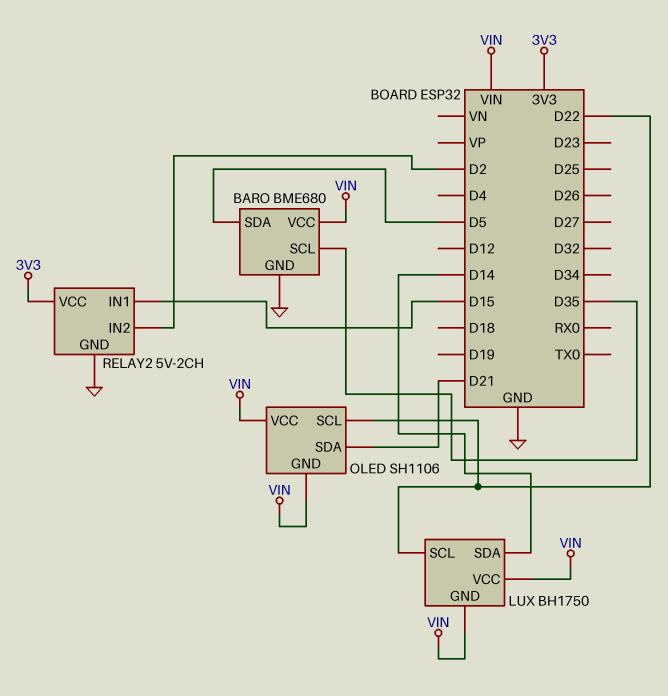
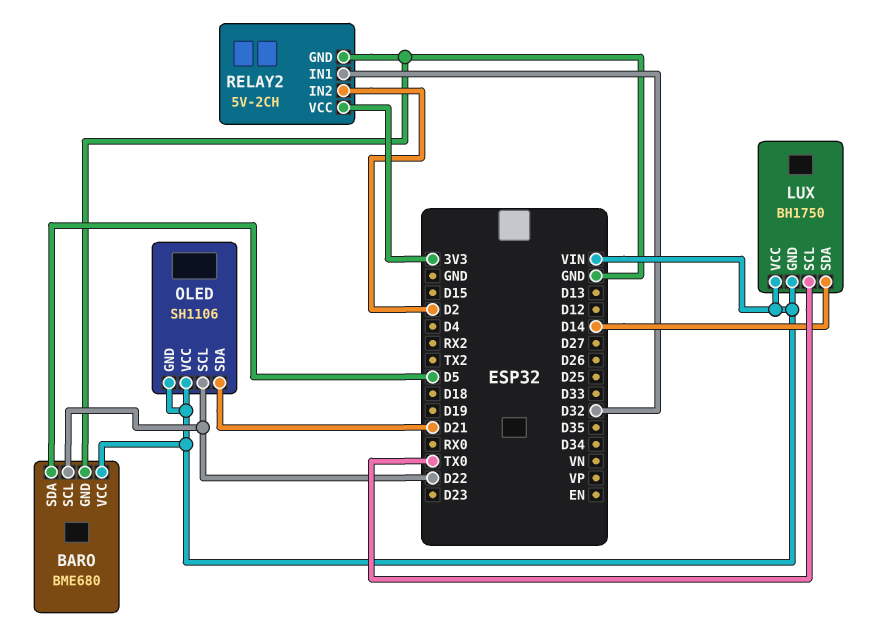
BARO pin SCL: D35 -> D22
LUX pin SCL: D22 -> TX0
RELAY2 pin IN1: D15 -> D32

